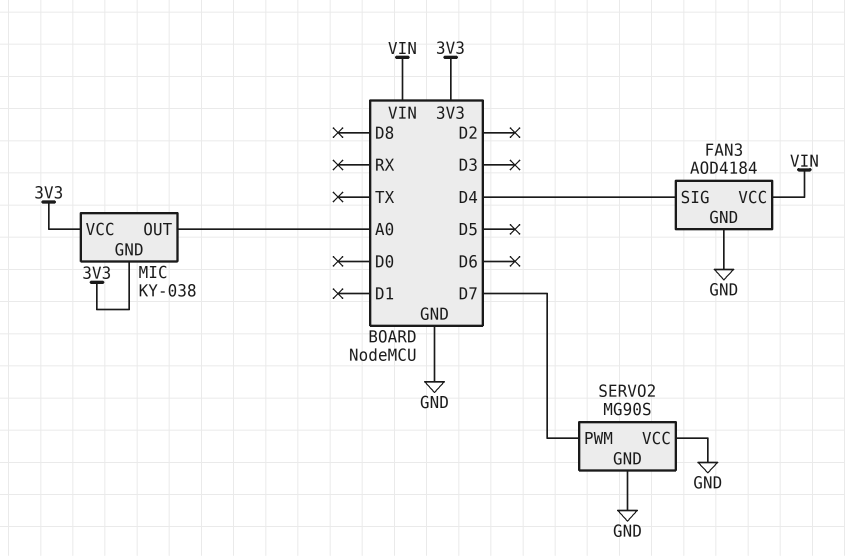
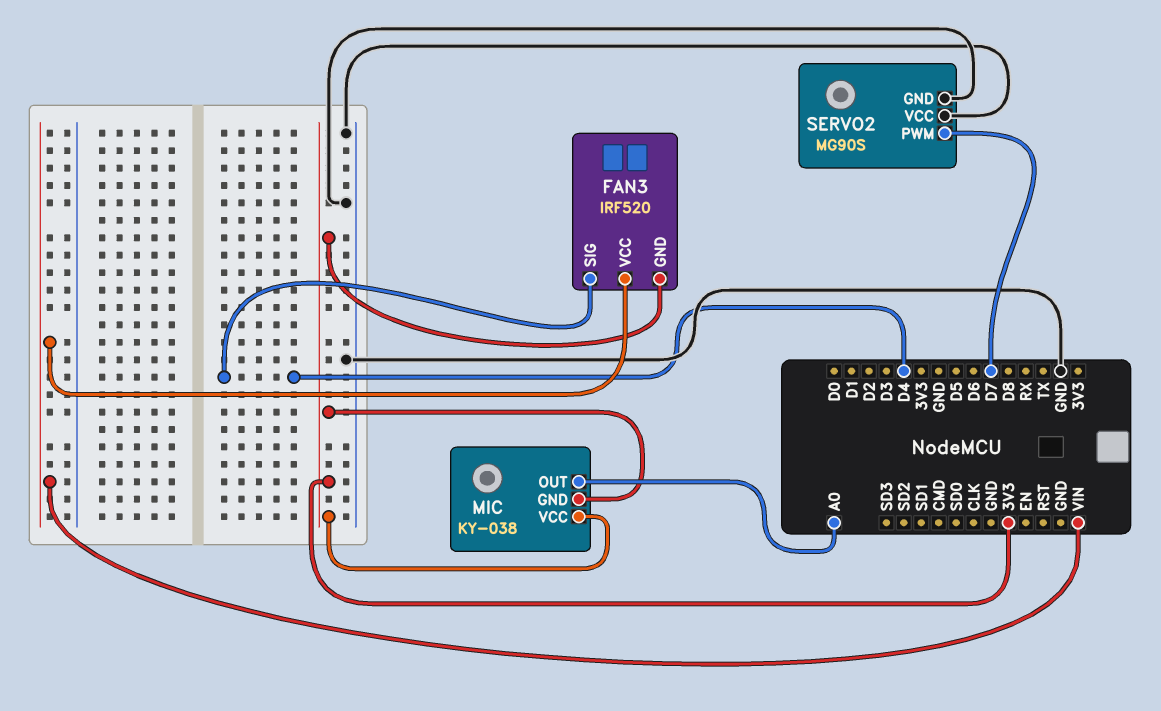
FAN3: AOD4184 -> IRF520
FAN3 pin GND: GND -> 3V3

